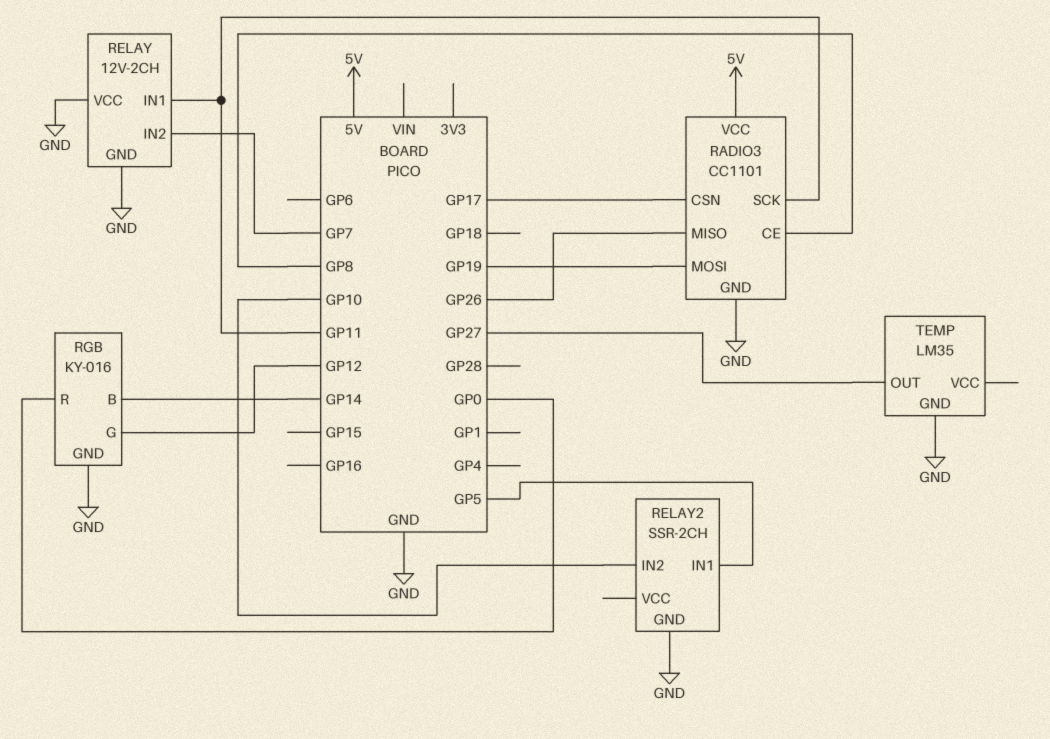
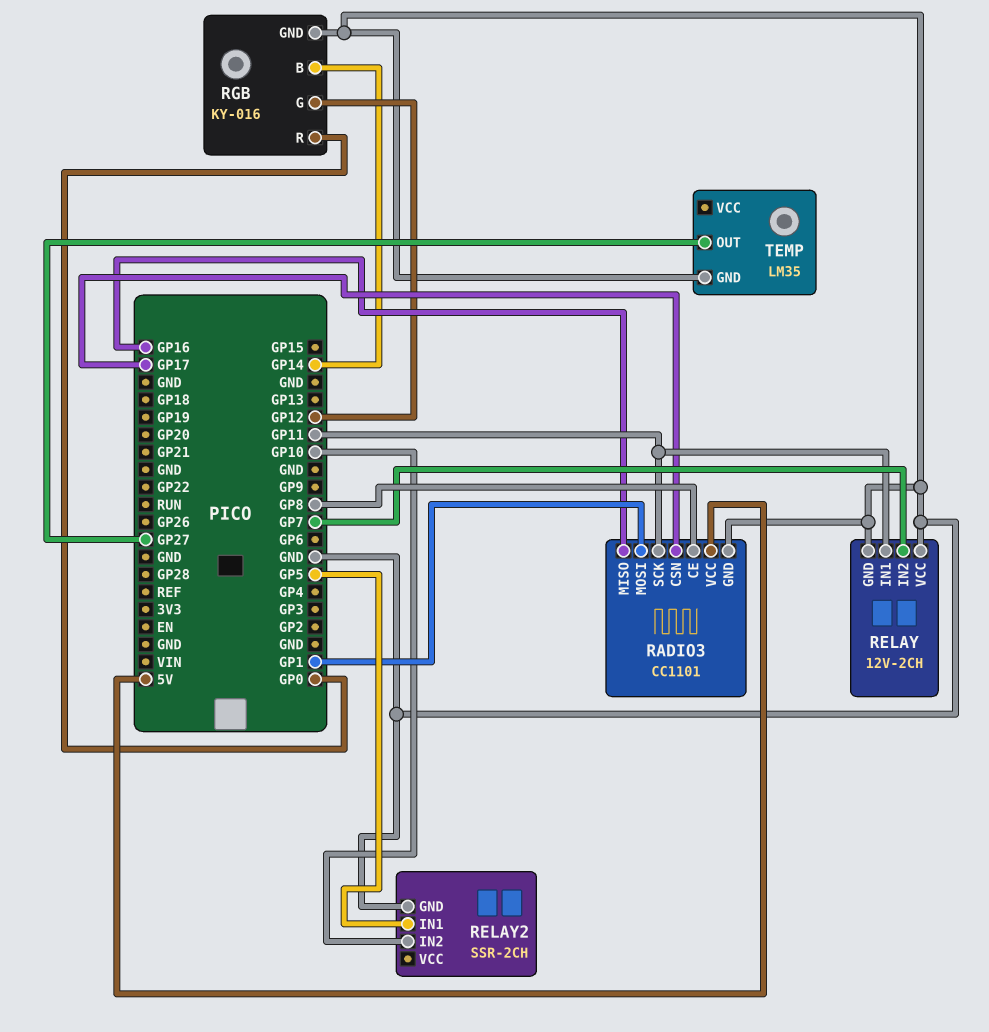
RADIO3 pin MISO: GP26 -> GP16
RADIO3 pin MOSI: GP19 -> GP1

